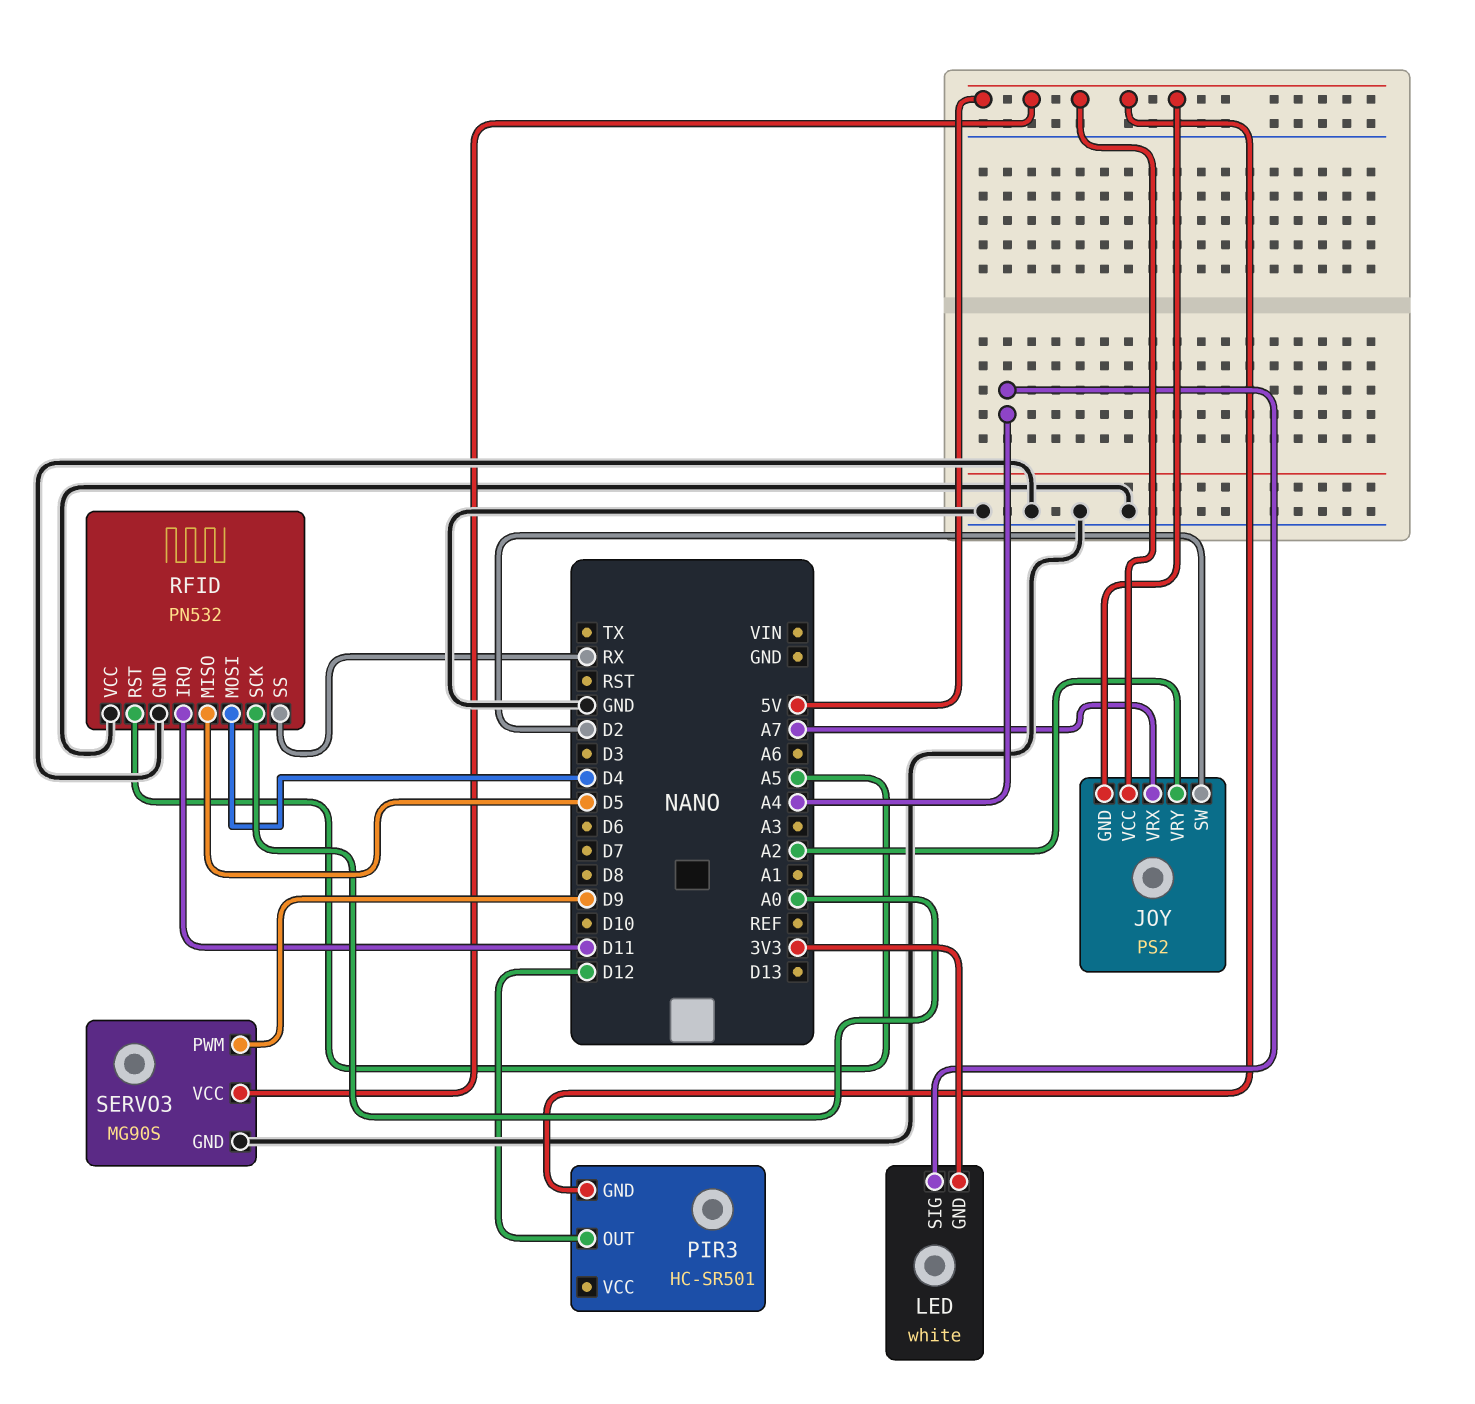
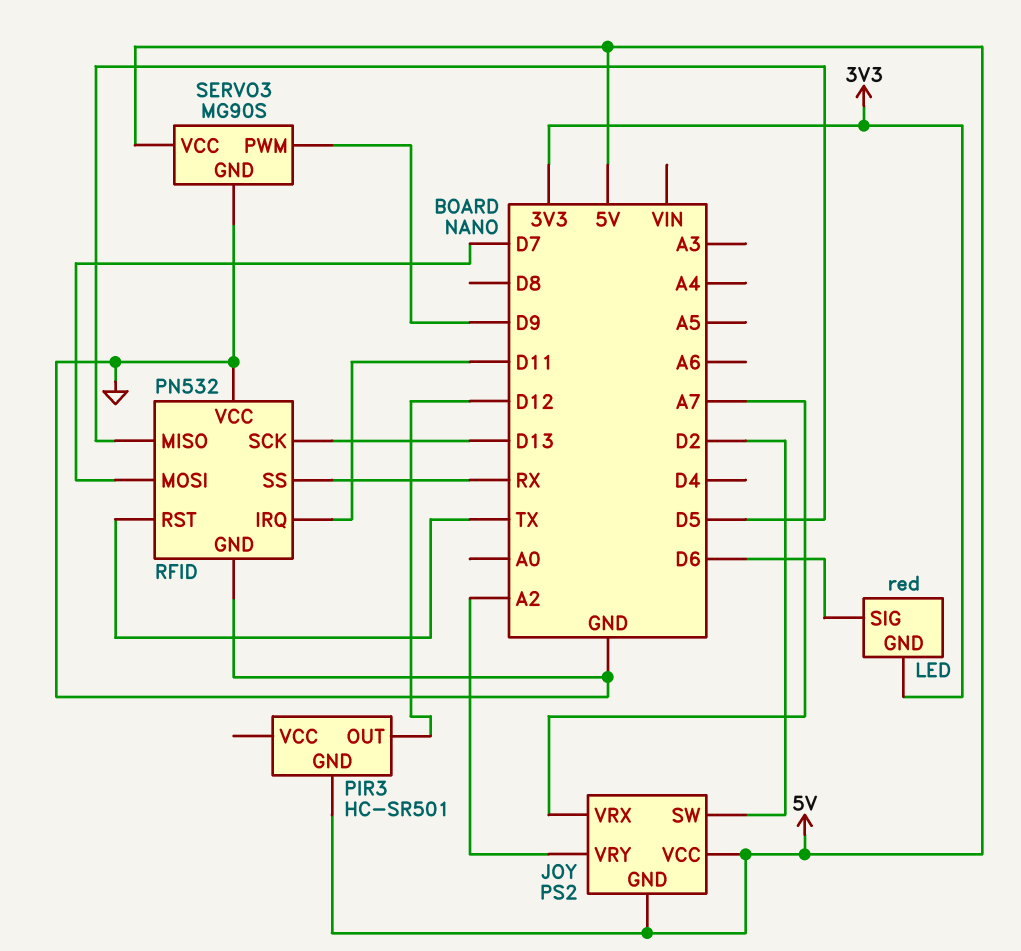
LED: white -> red
LED pin SIG: A4 -> D6
RFID pin MOSI: D4 -> D7
RFID pin RST: A5 -> TX
RFID pin SCK: A0 -> D13

